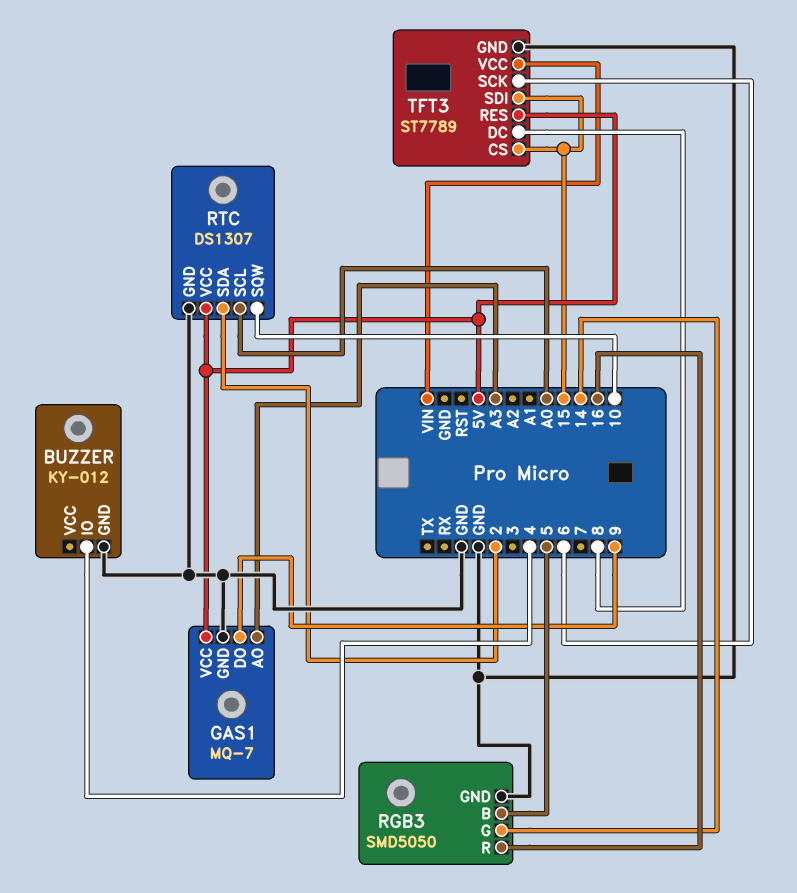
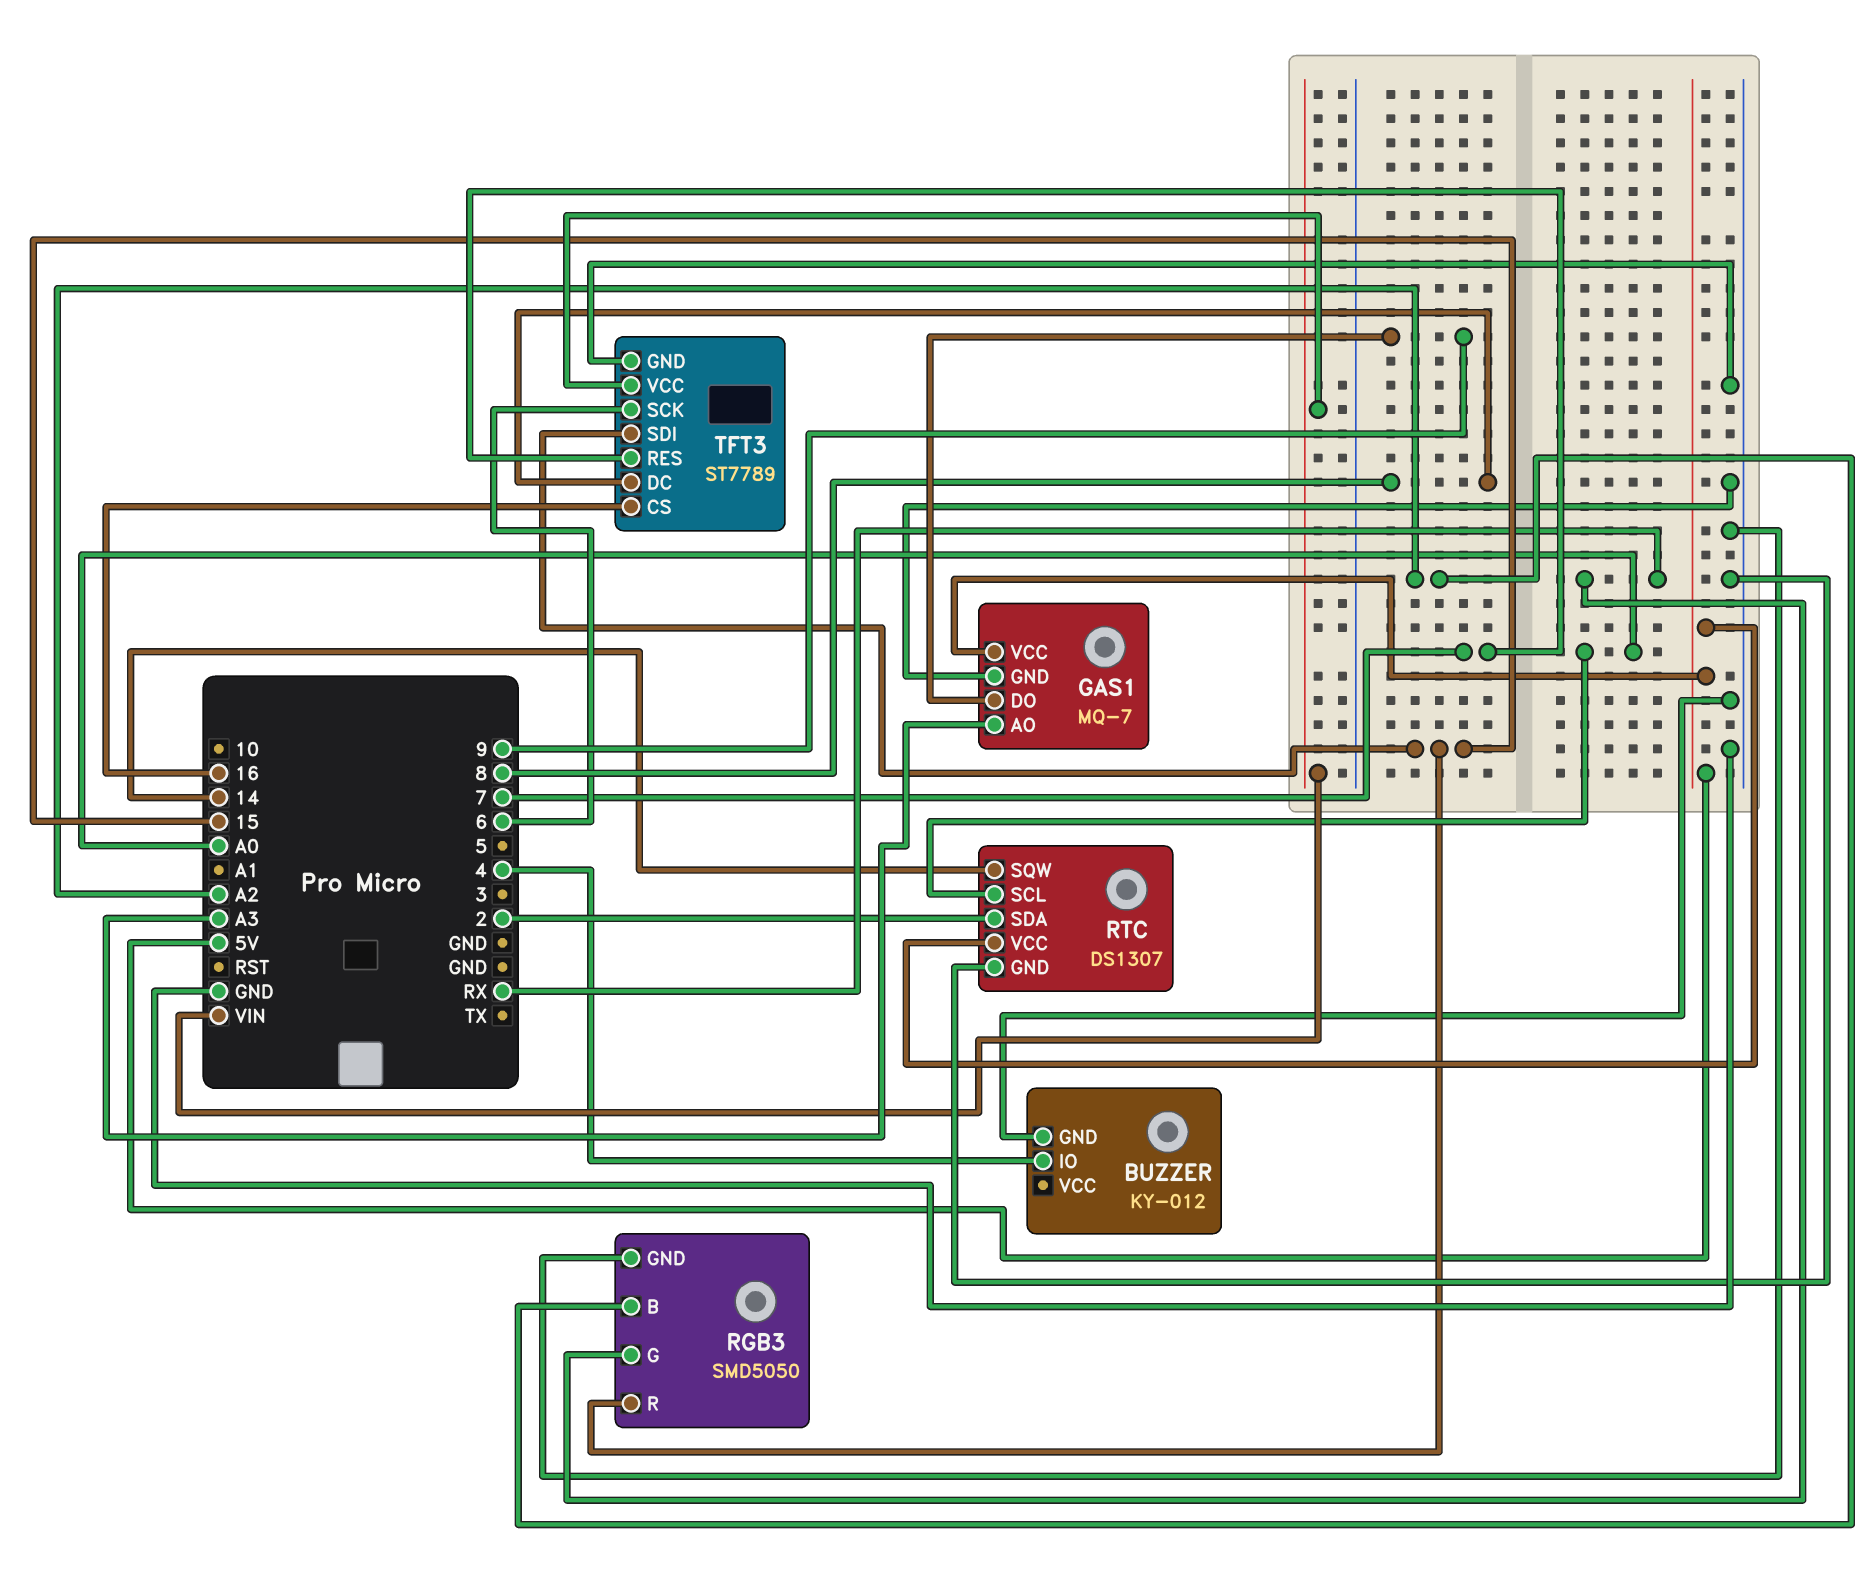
RGB3 pin B: 5 -> A2
RGB3 pin G: 14 -> RX
RGB3 pin R: 16 -> 15
RTC pin SQW: 10 -> 14
TFT3 pin CS: 15 -> 16
TFT3 pin RES: 5V -> 7

